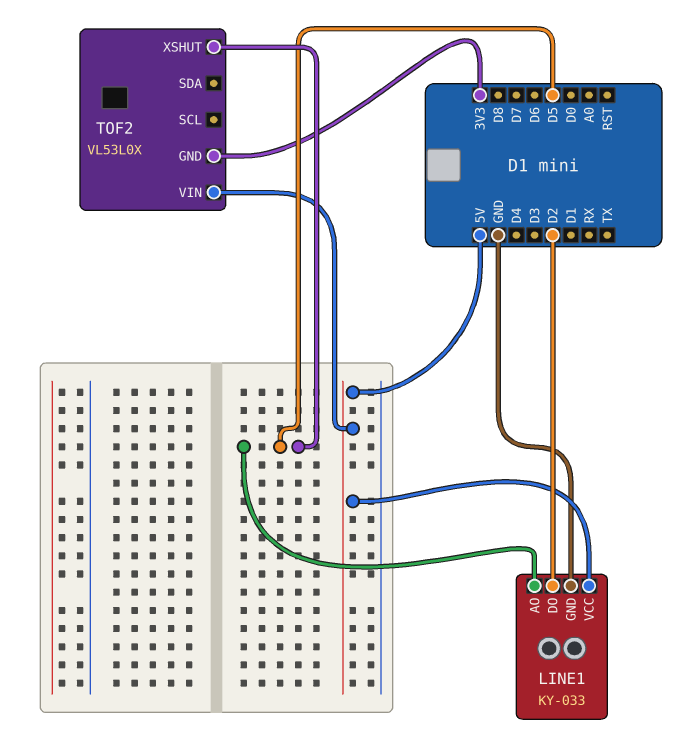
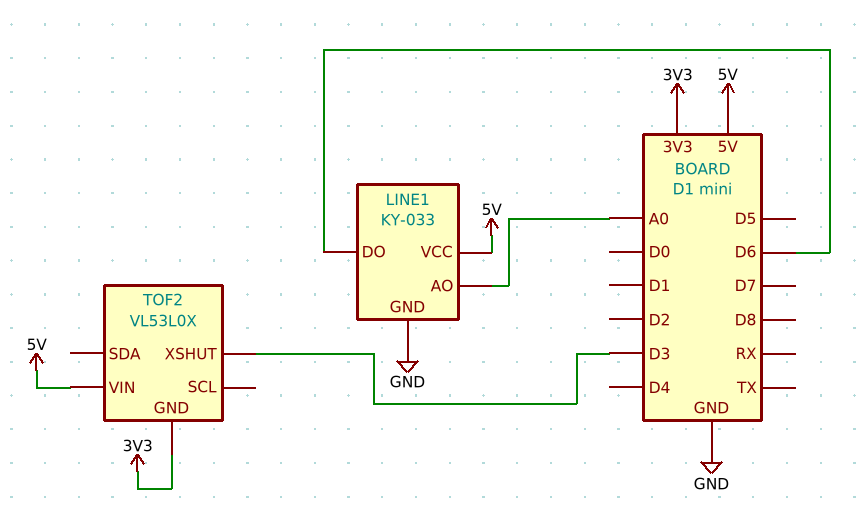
LINE1 pin AO: D5 -> A0
LINE1 pin DO: D2 -> D6
TOF2 pin XSHUT: D5 -> D3

